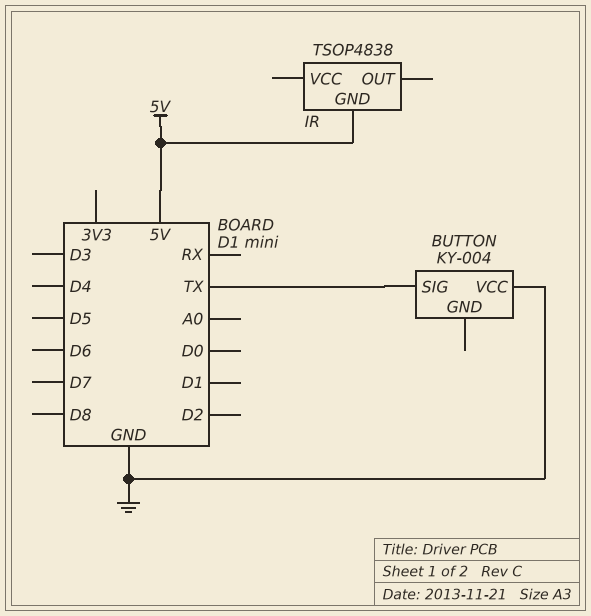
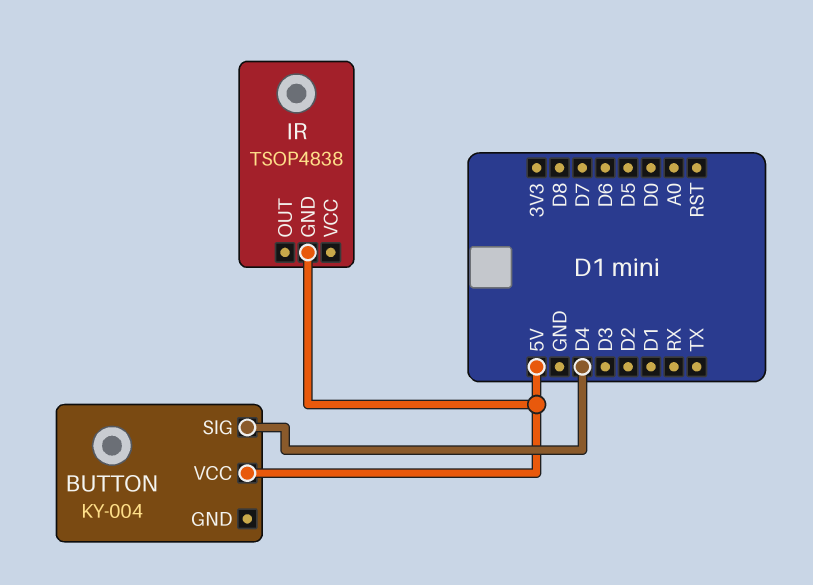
BUTTON pin SIG: TX -> D4
BUTTON pin VCC: GND -> 5V

